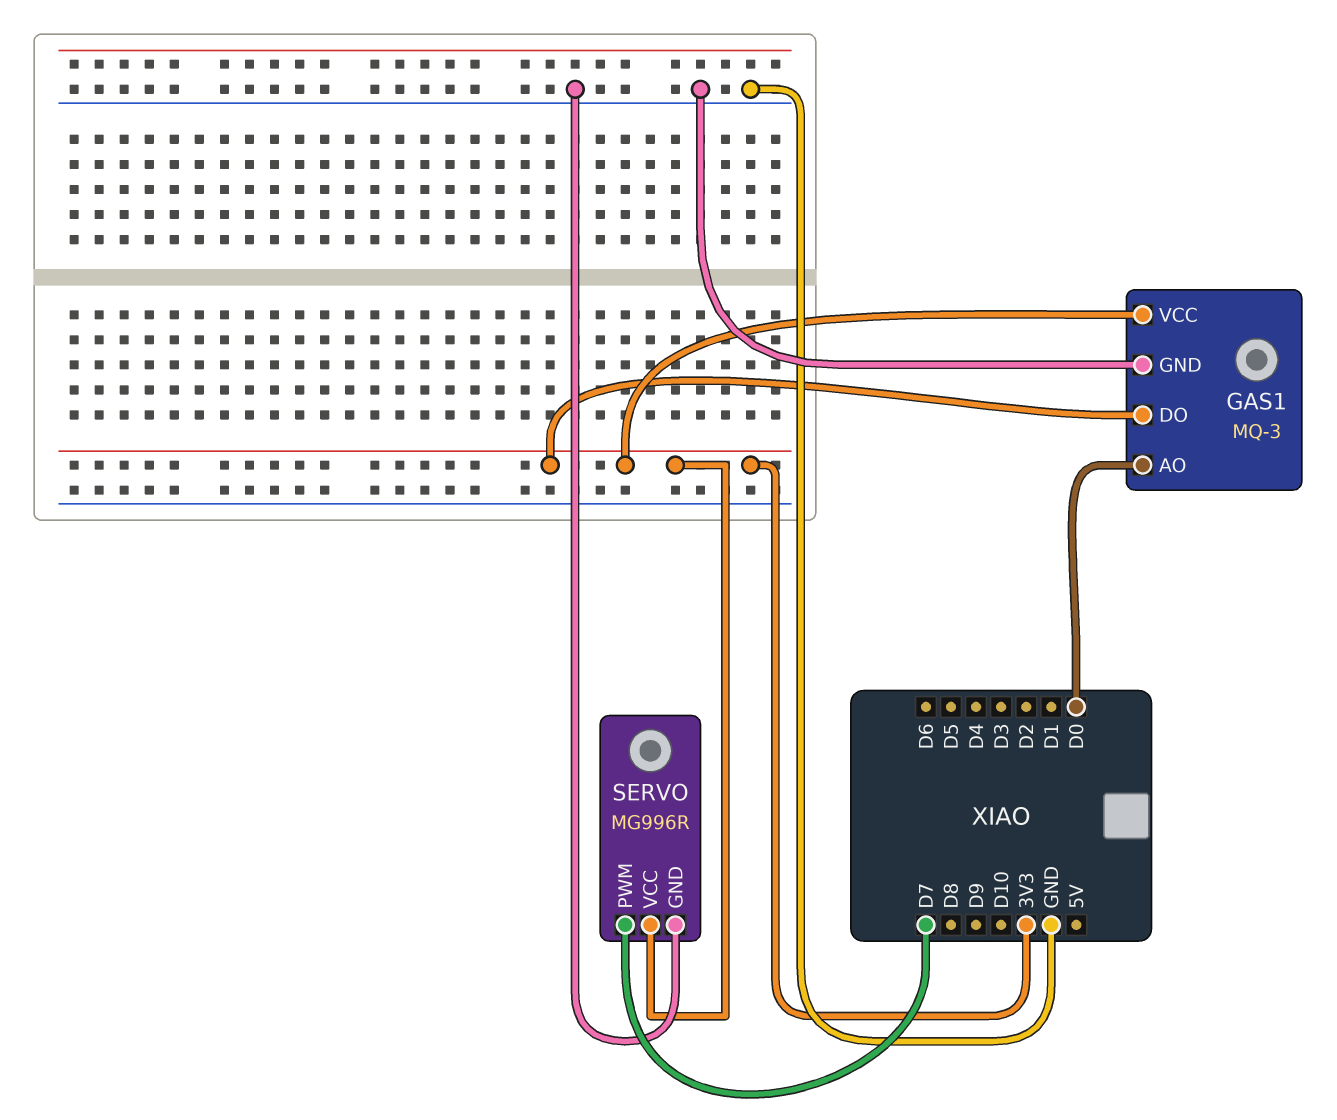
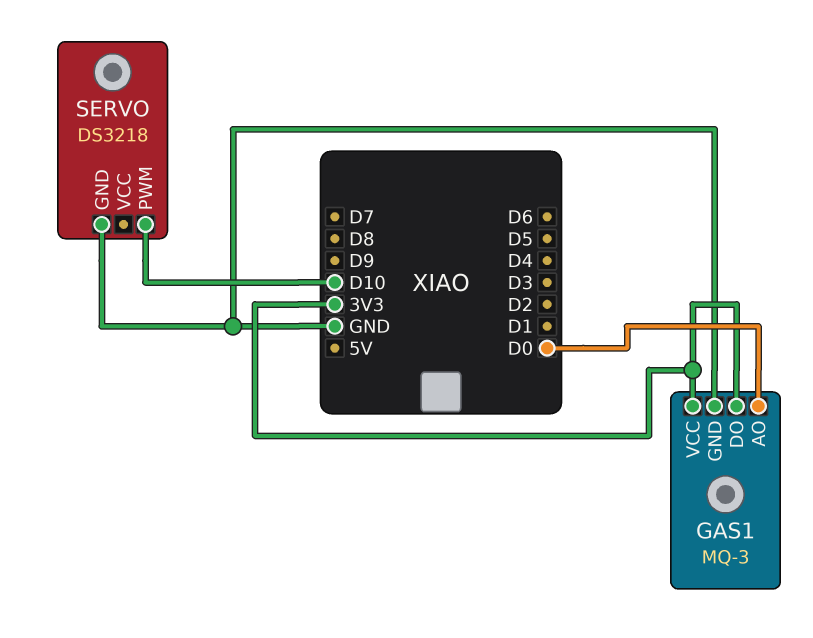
SERVO: MG996R -> DS3218
SERVO pin PWM: D7 -> D10
SERVO pin VCC: 3V3 -> none

